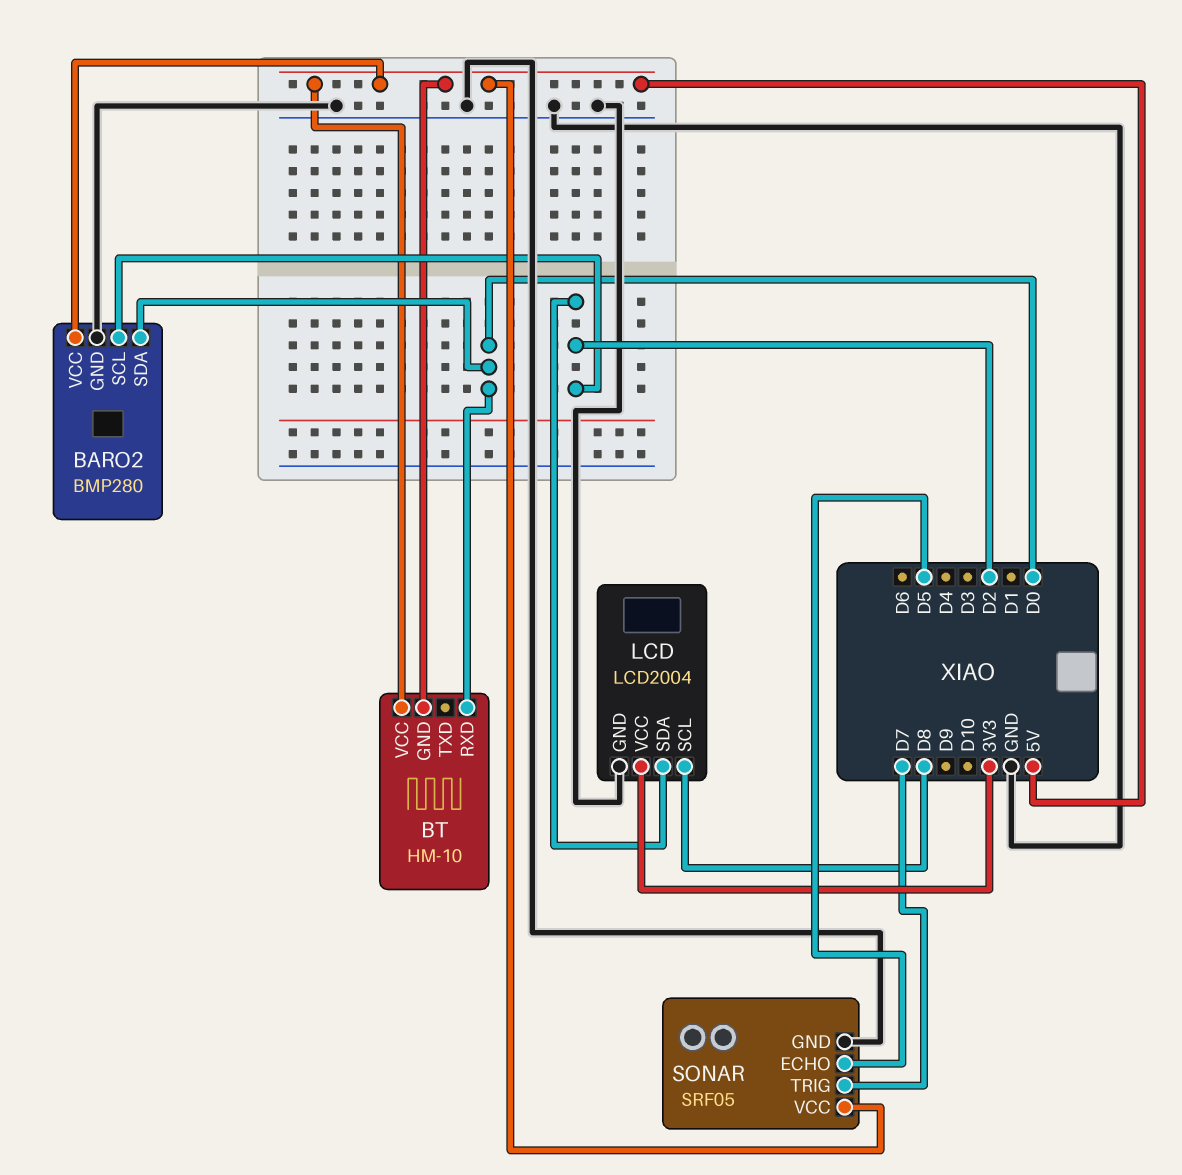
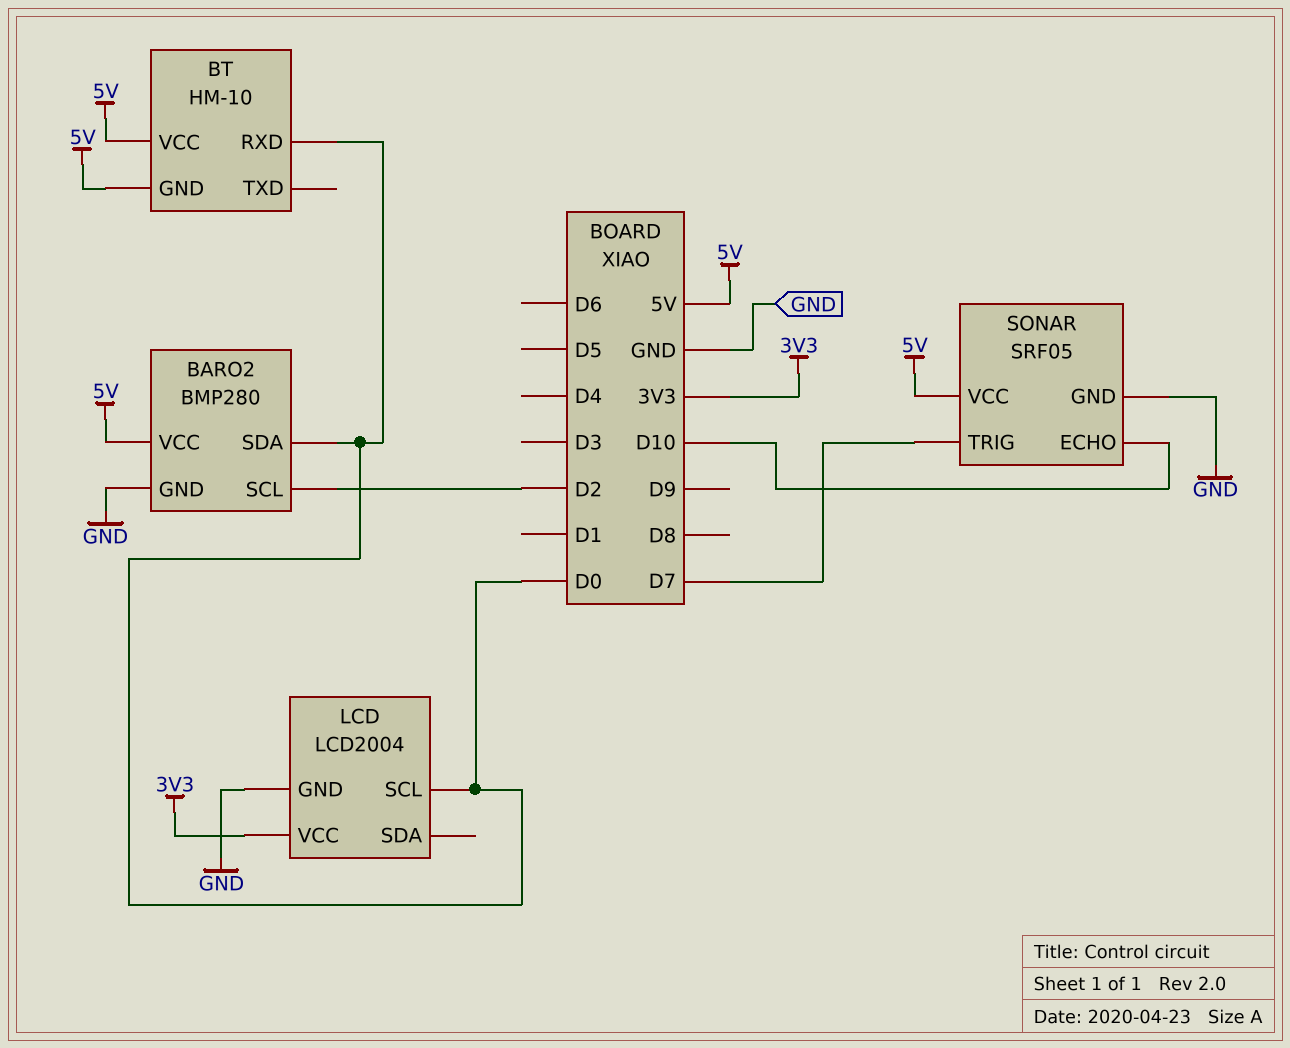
LCD pin SCL: D8 -> D0
LCD pin SDA: D2 -> none
SONAR pin ECHO: D5 -> D10

